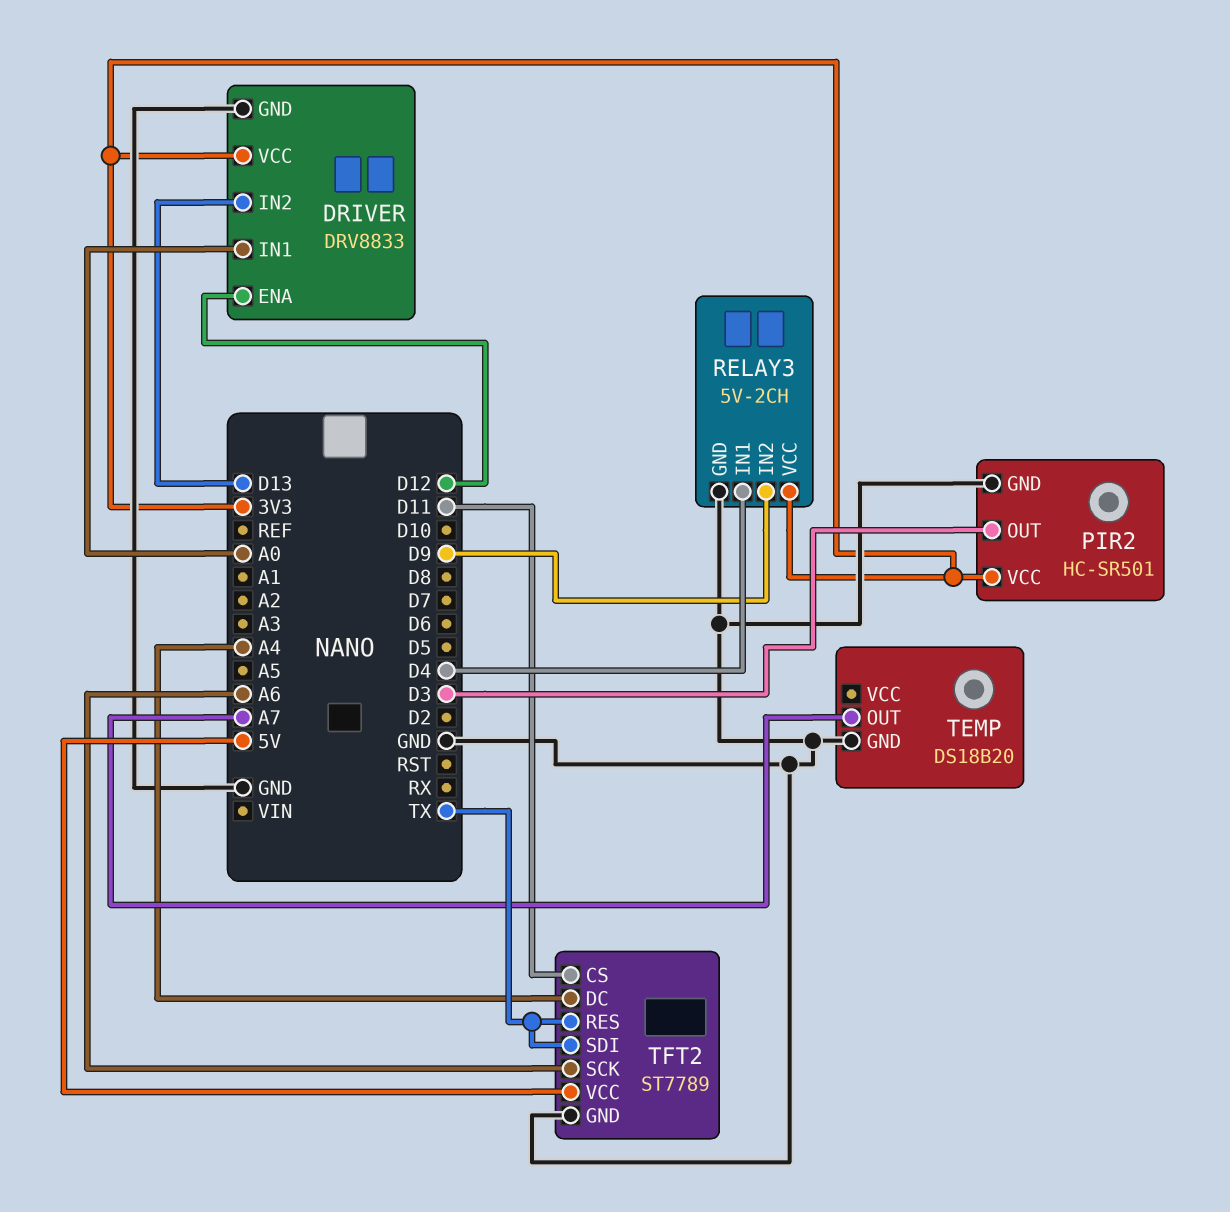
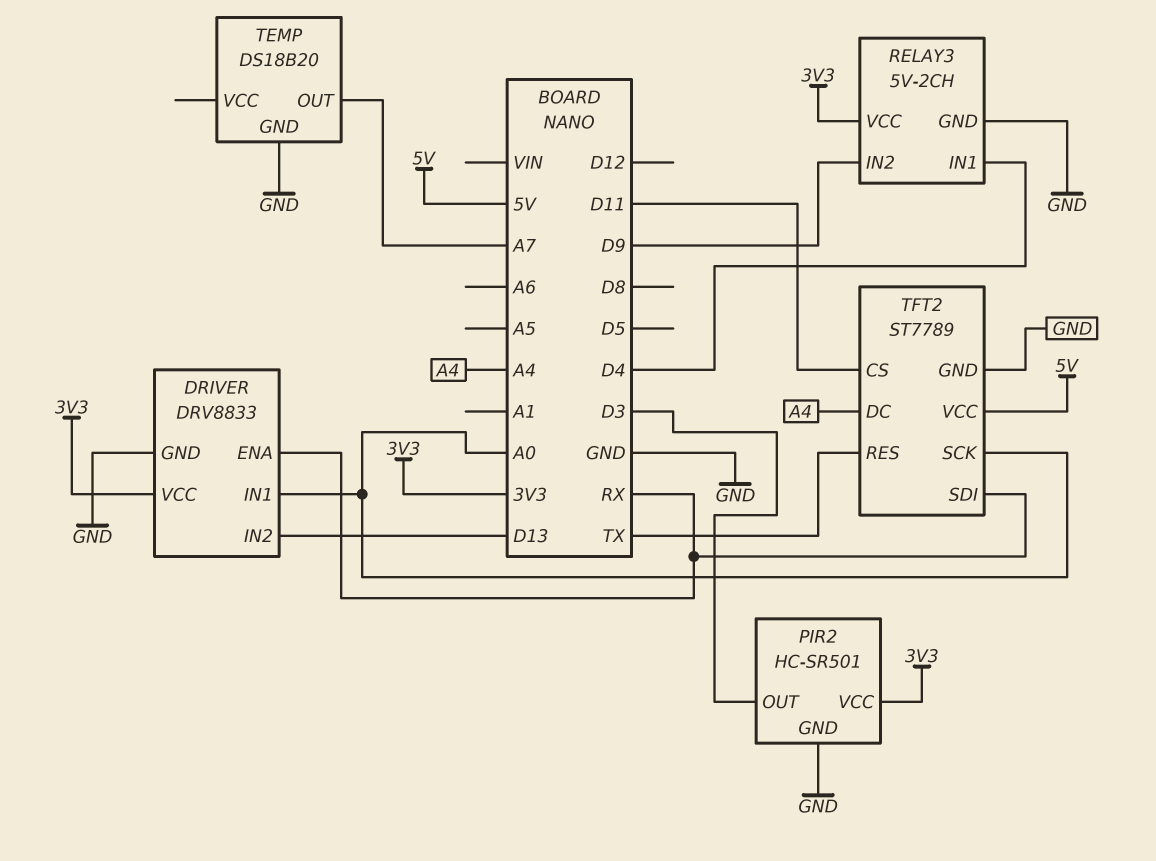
DRIVER pin ENA: D12 -> RX
TFT2 pin SCK: A6 -> A0
TFT2 pin SDI: TX -> RX

